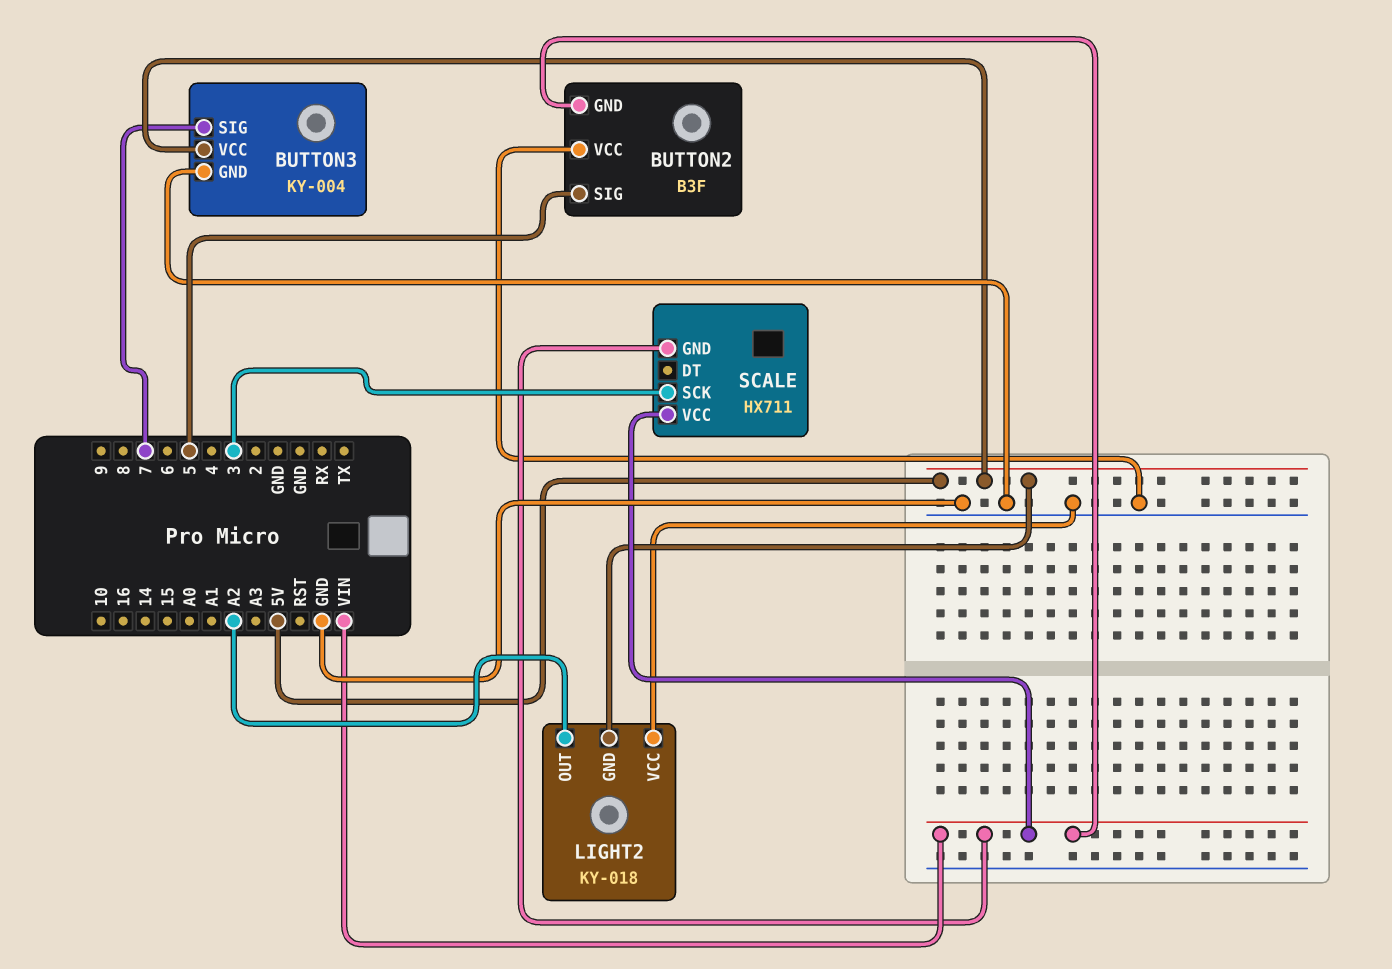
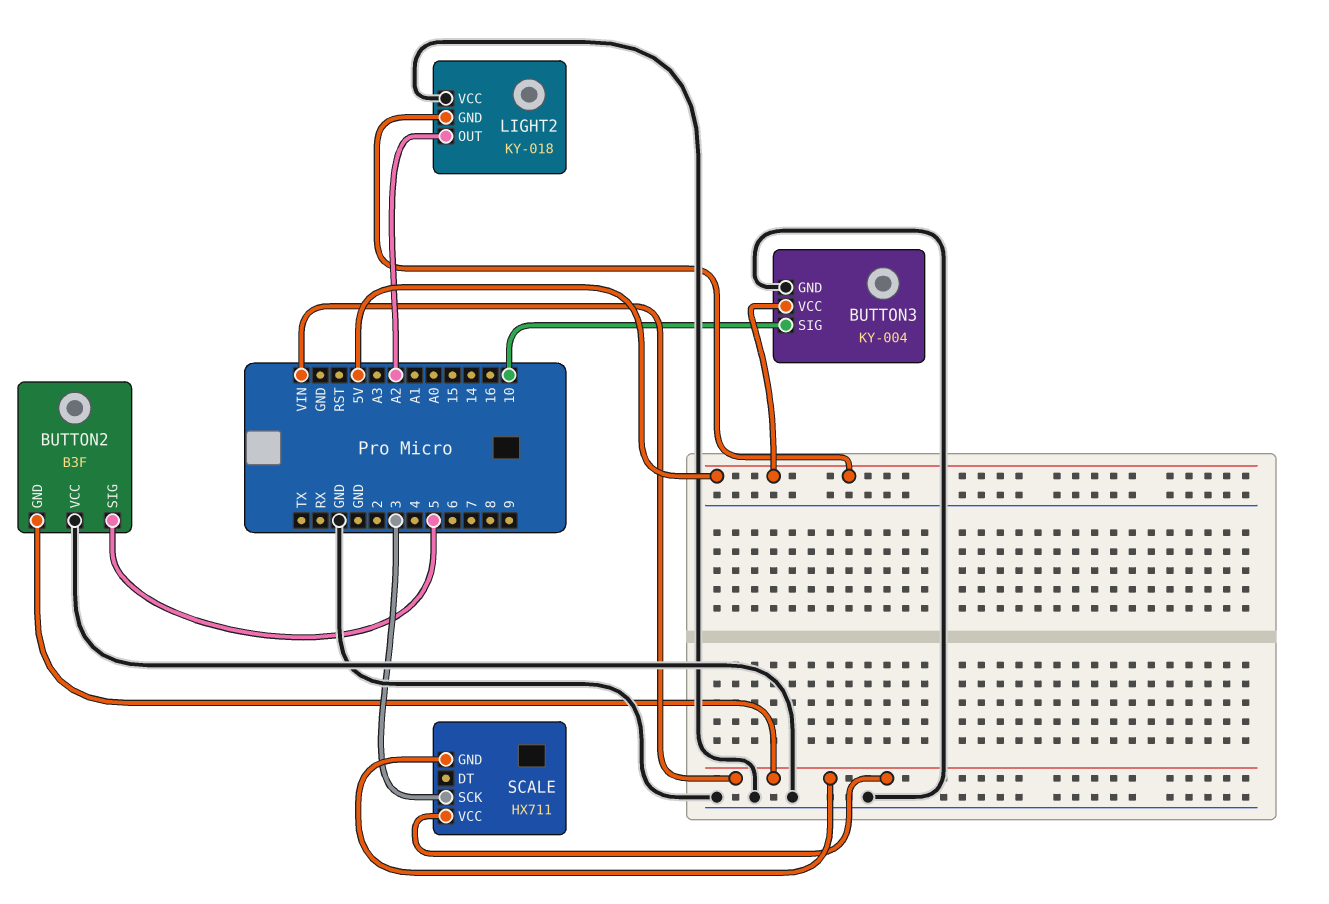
BUTTON3 pin SIG: 7 -> 10

